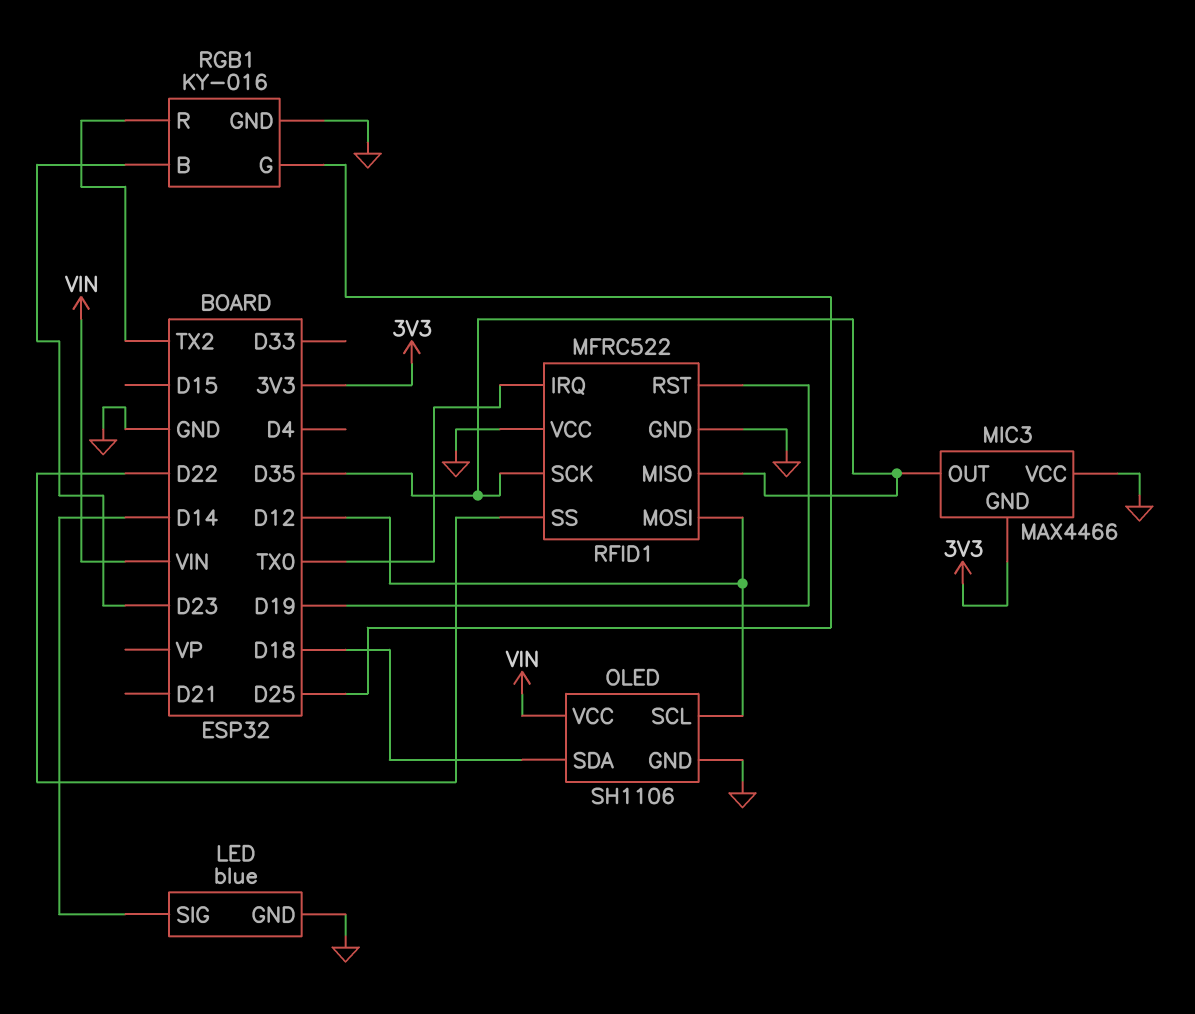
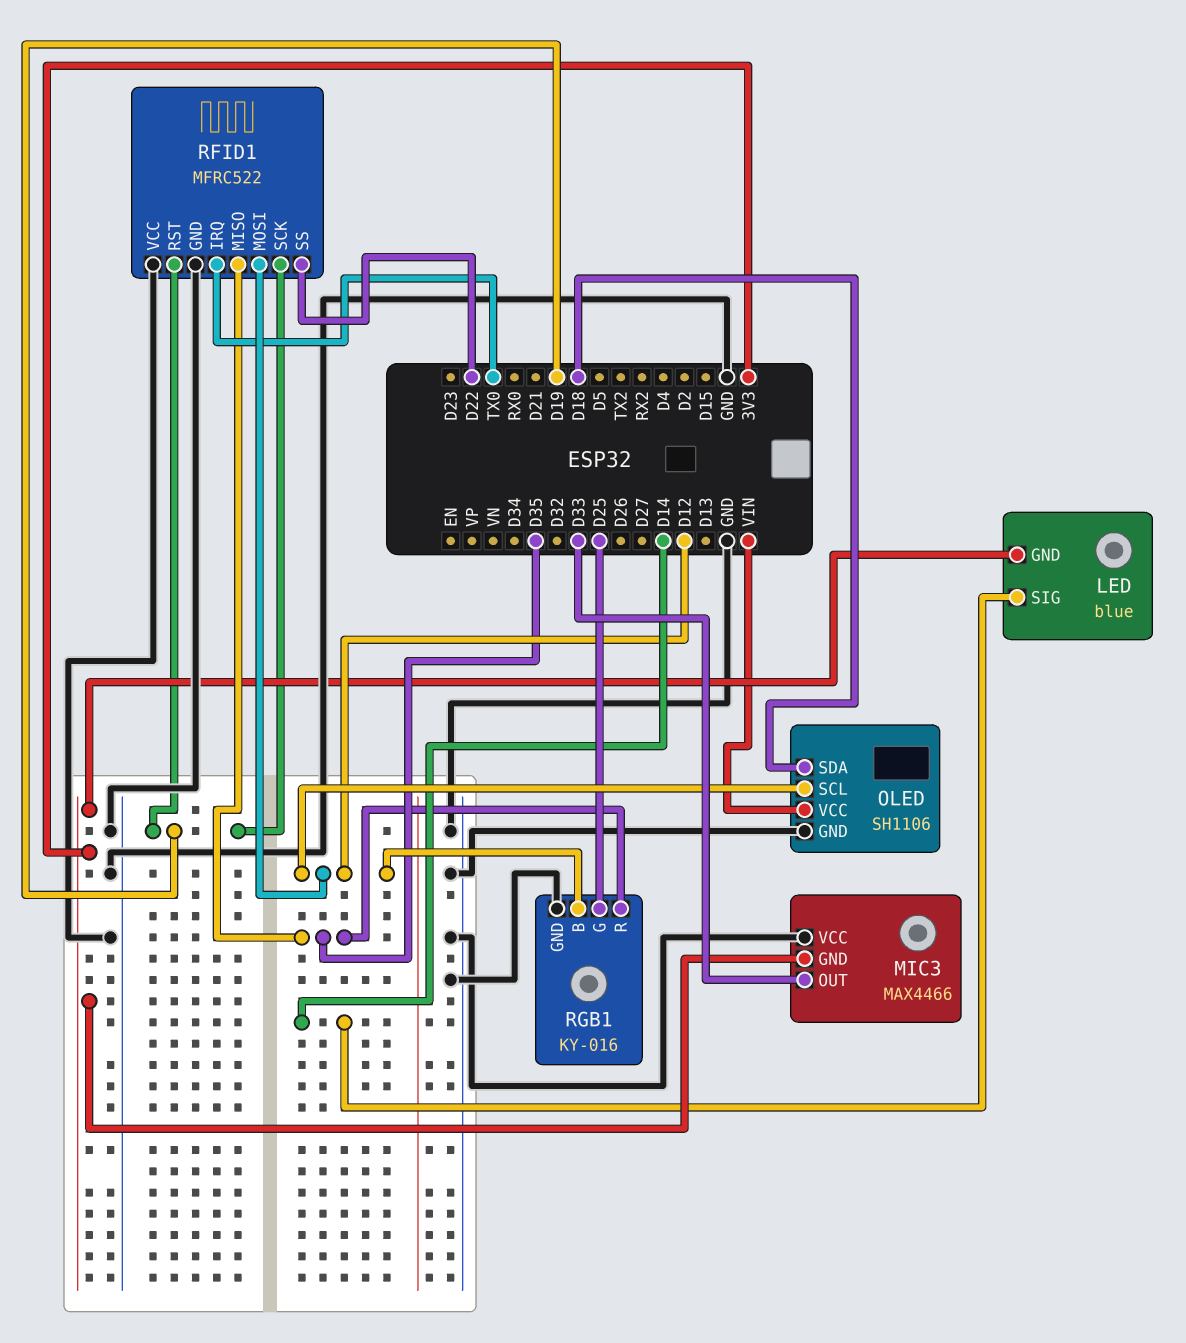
LED pin GND: GND -> 3V3
MIC3 pin OUT: D35 -> D33
RFID1 pin SCK: D35 -> D19
RGB1 pin B: D23 -> D12
RGB1 pin R: TX2 -> D35

